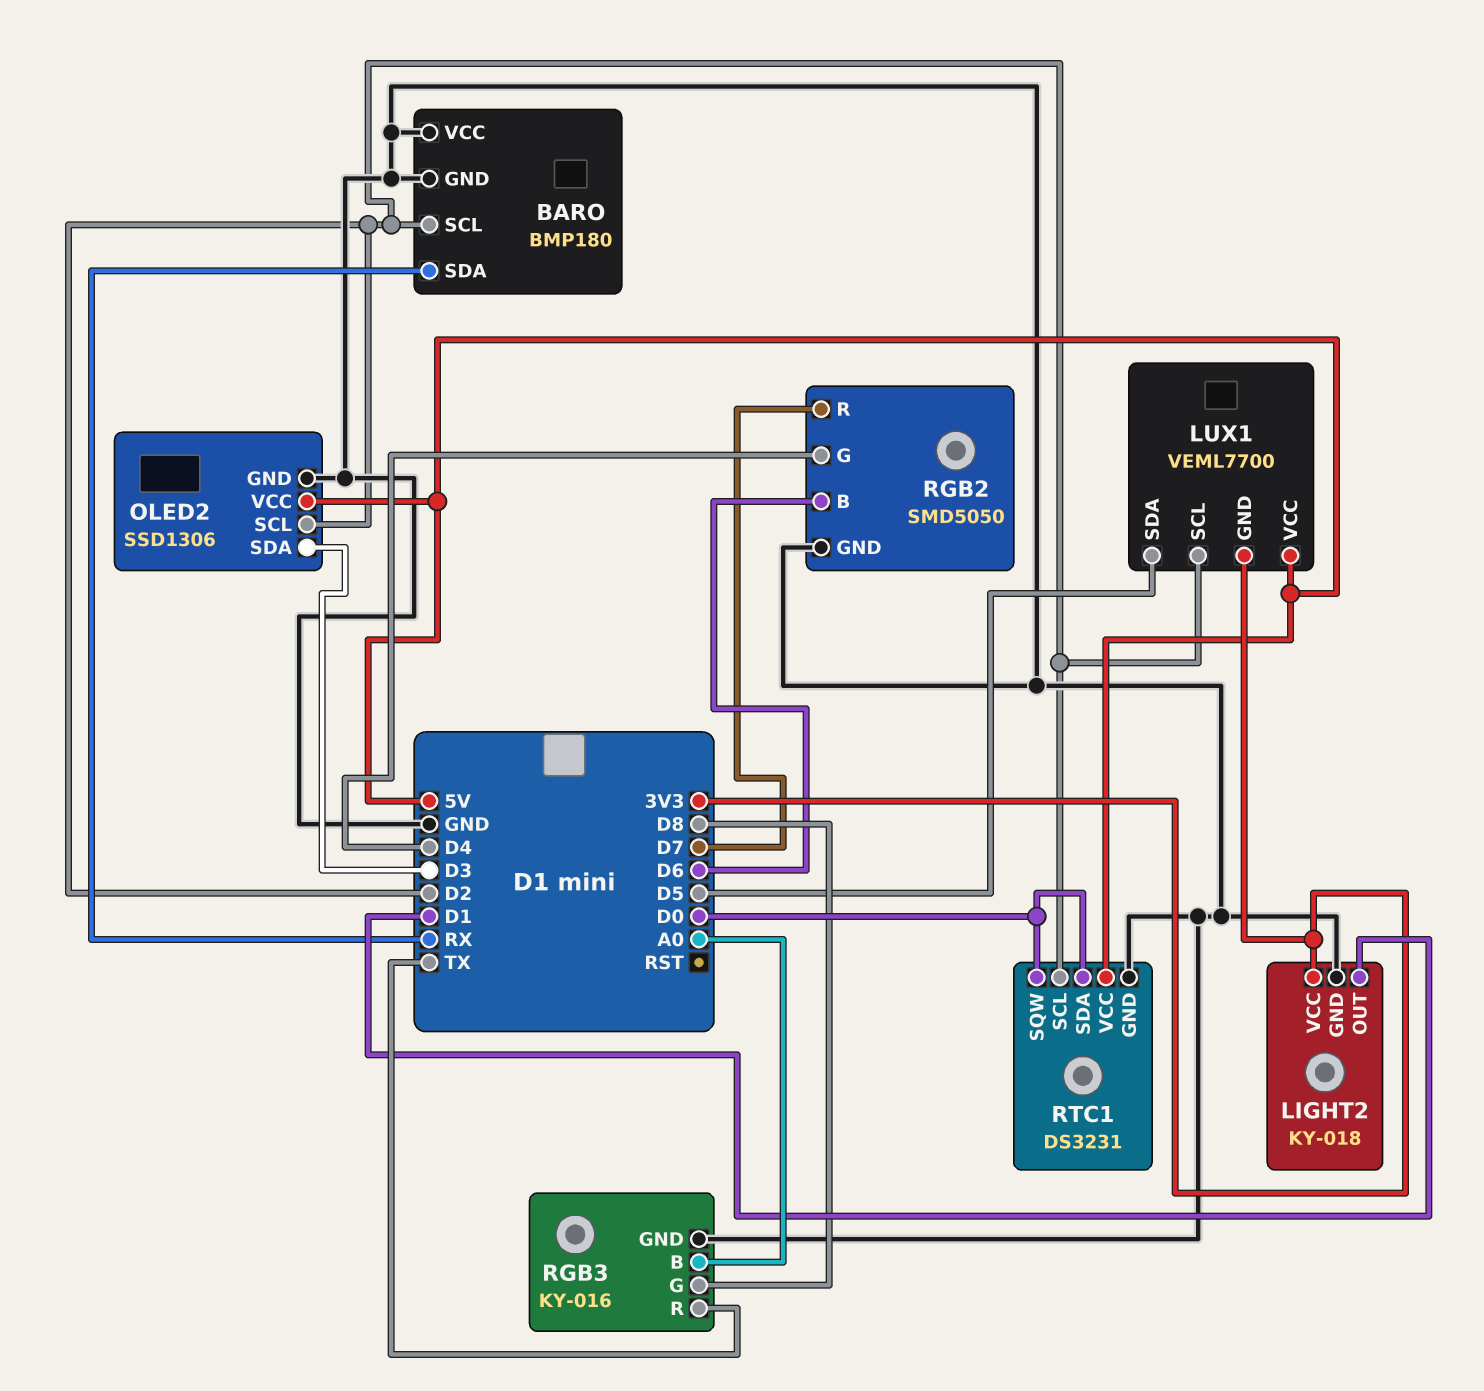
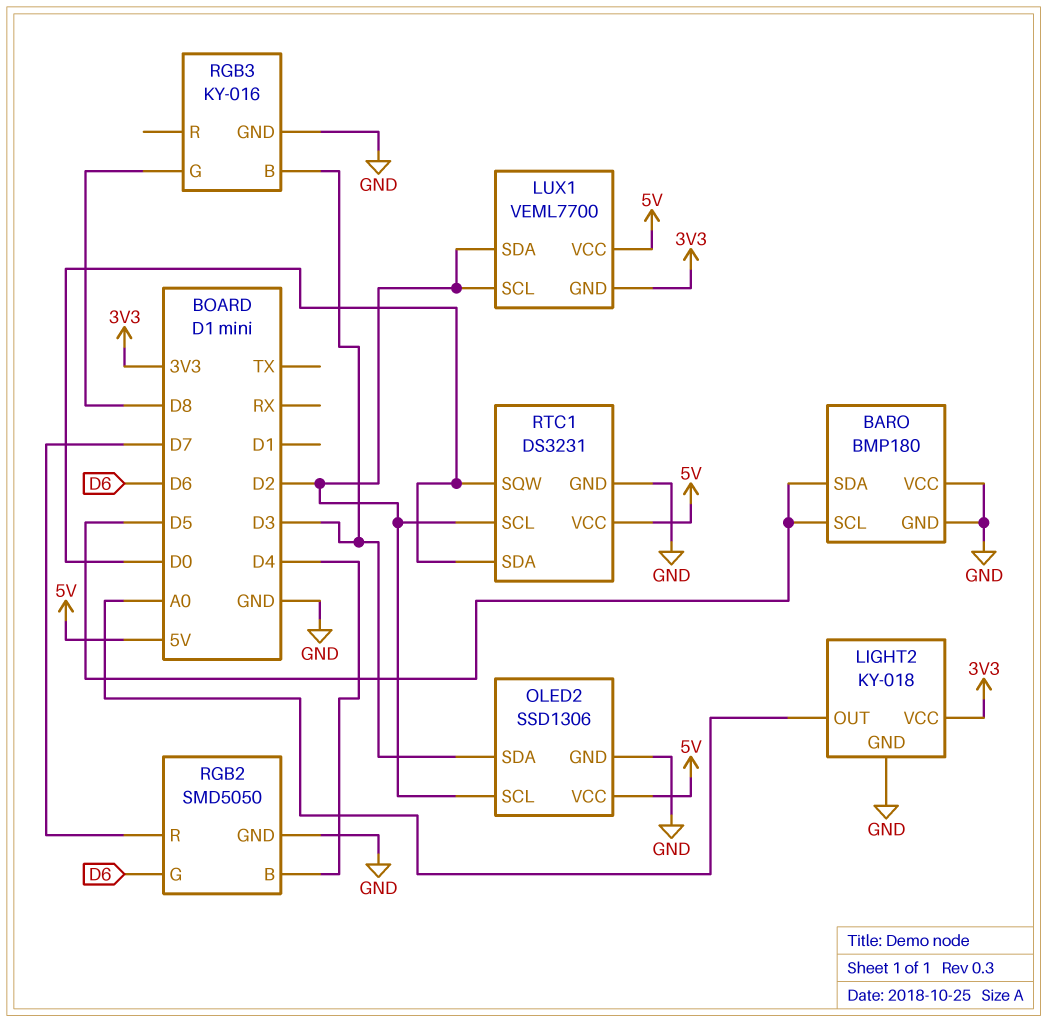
BARO pin SCL: D2 -> D5
BARO pin SDA: RX -> D5
LIGHT2 pin OUT: D1 -> A0
LUX1 pin SDA: D5 -> D2
RGB2 pin B: D6 -> D4
RGB2 pin G: D4 -> D6
RGB3 pin B: A0 -> D3
RGB3 pin R: TX -> none

